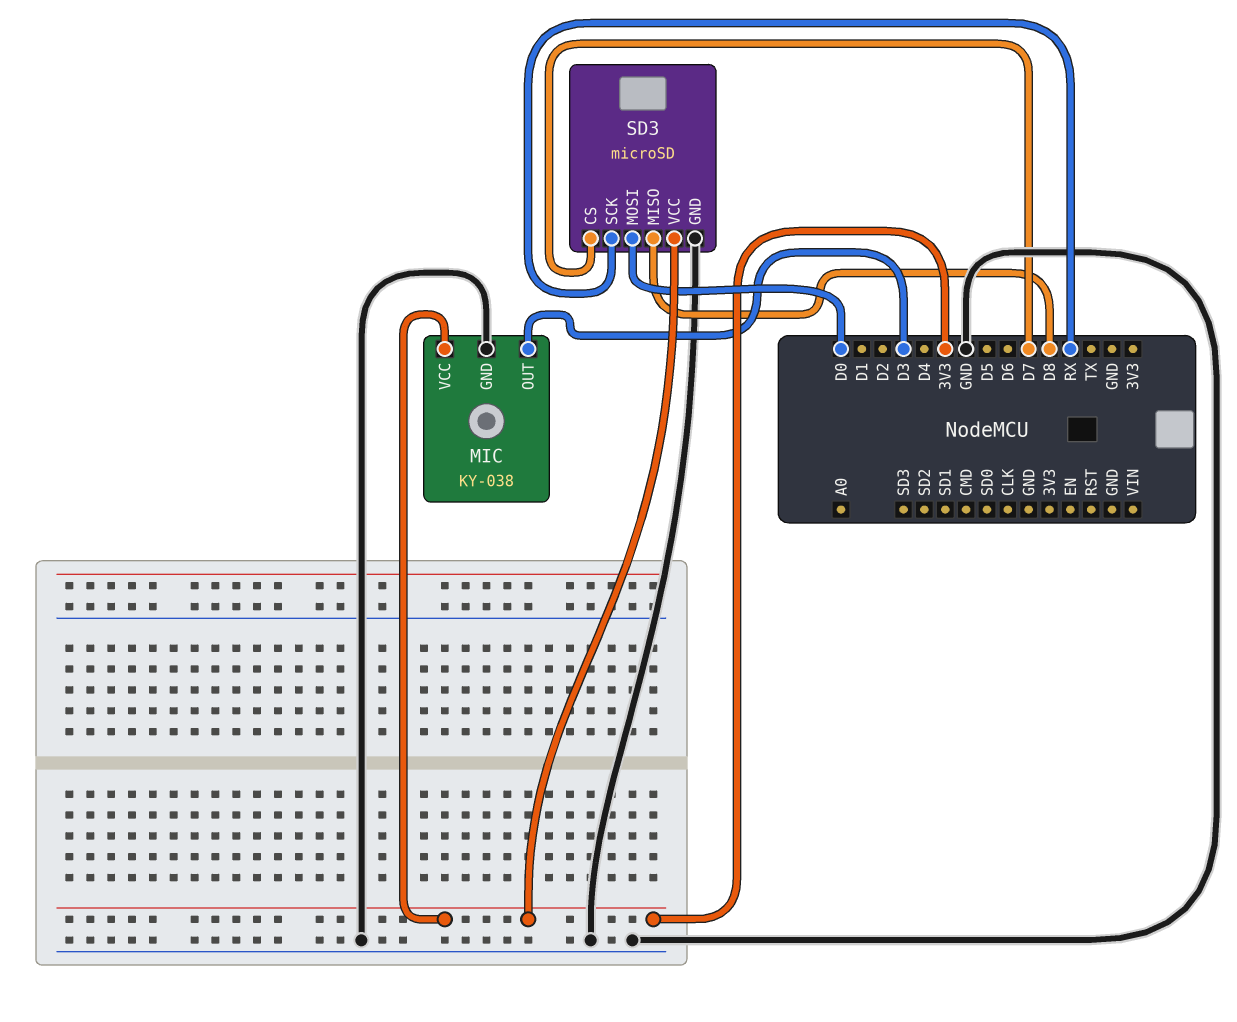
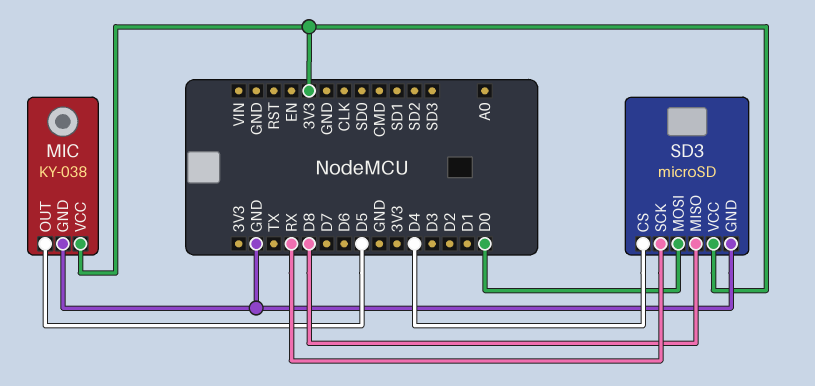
MIC pin OUT: D3 -> D5
SD3 pin CS: D7 -> D4

